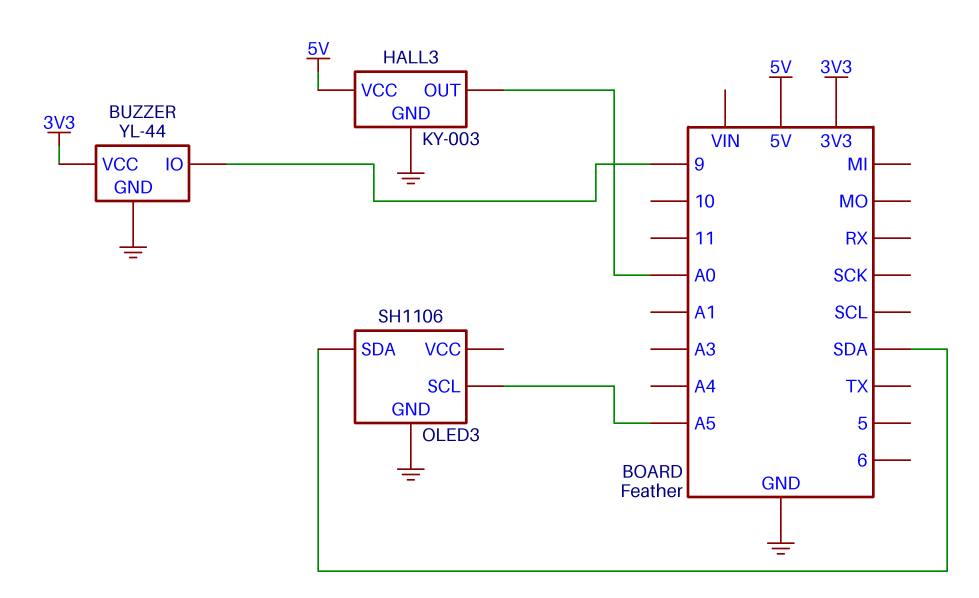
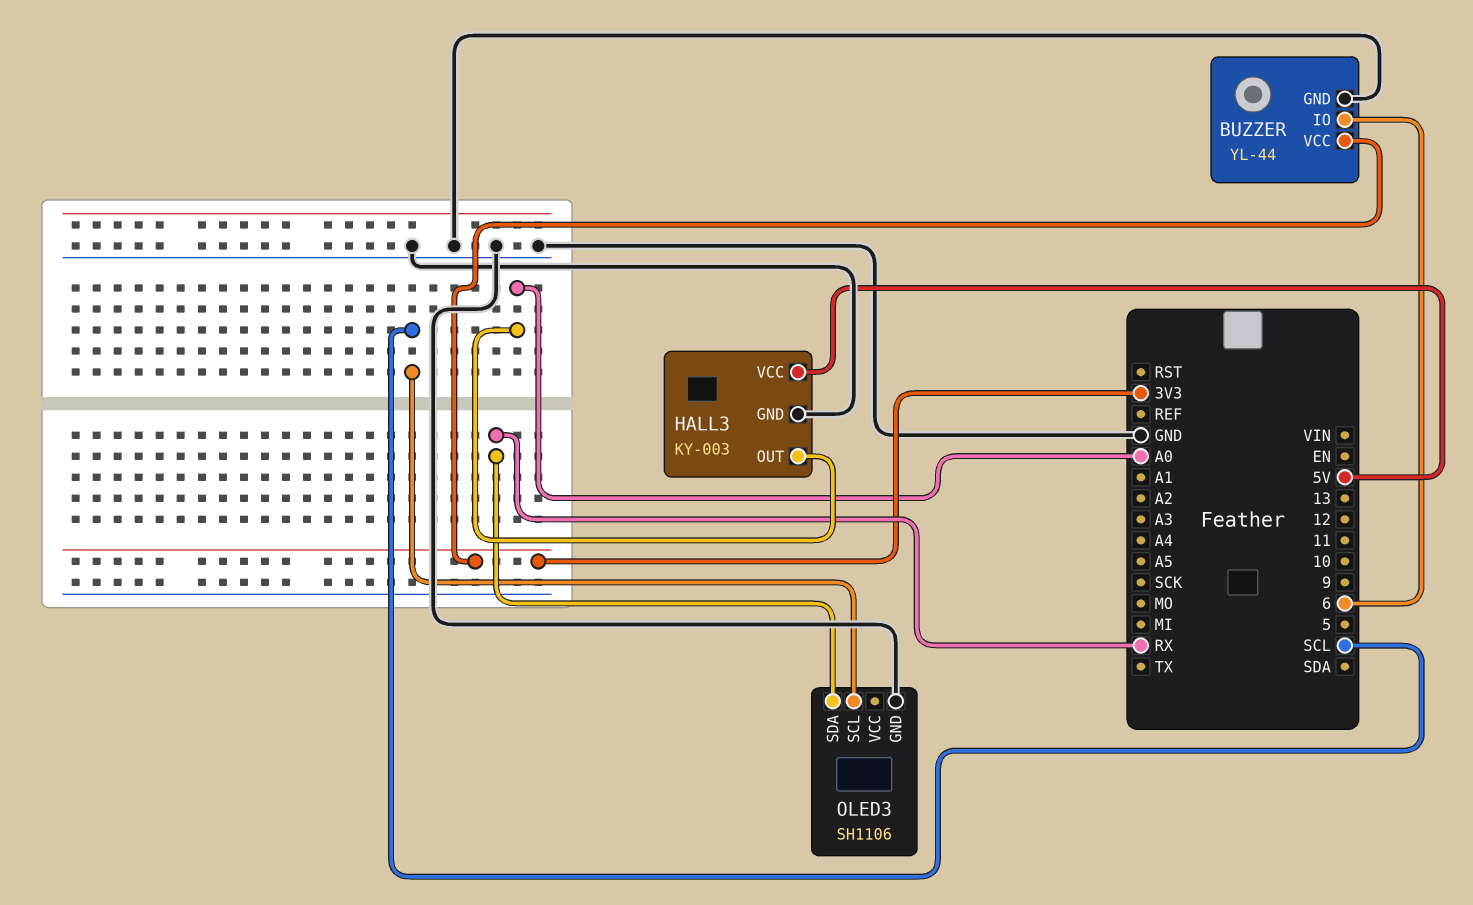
BUZZER pin IO: 9 -> 6
OLED3 pin SCL: A5 -> SCL
OLED3 pin SDA: SDA -> RX

